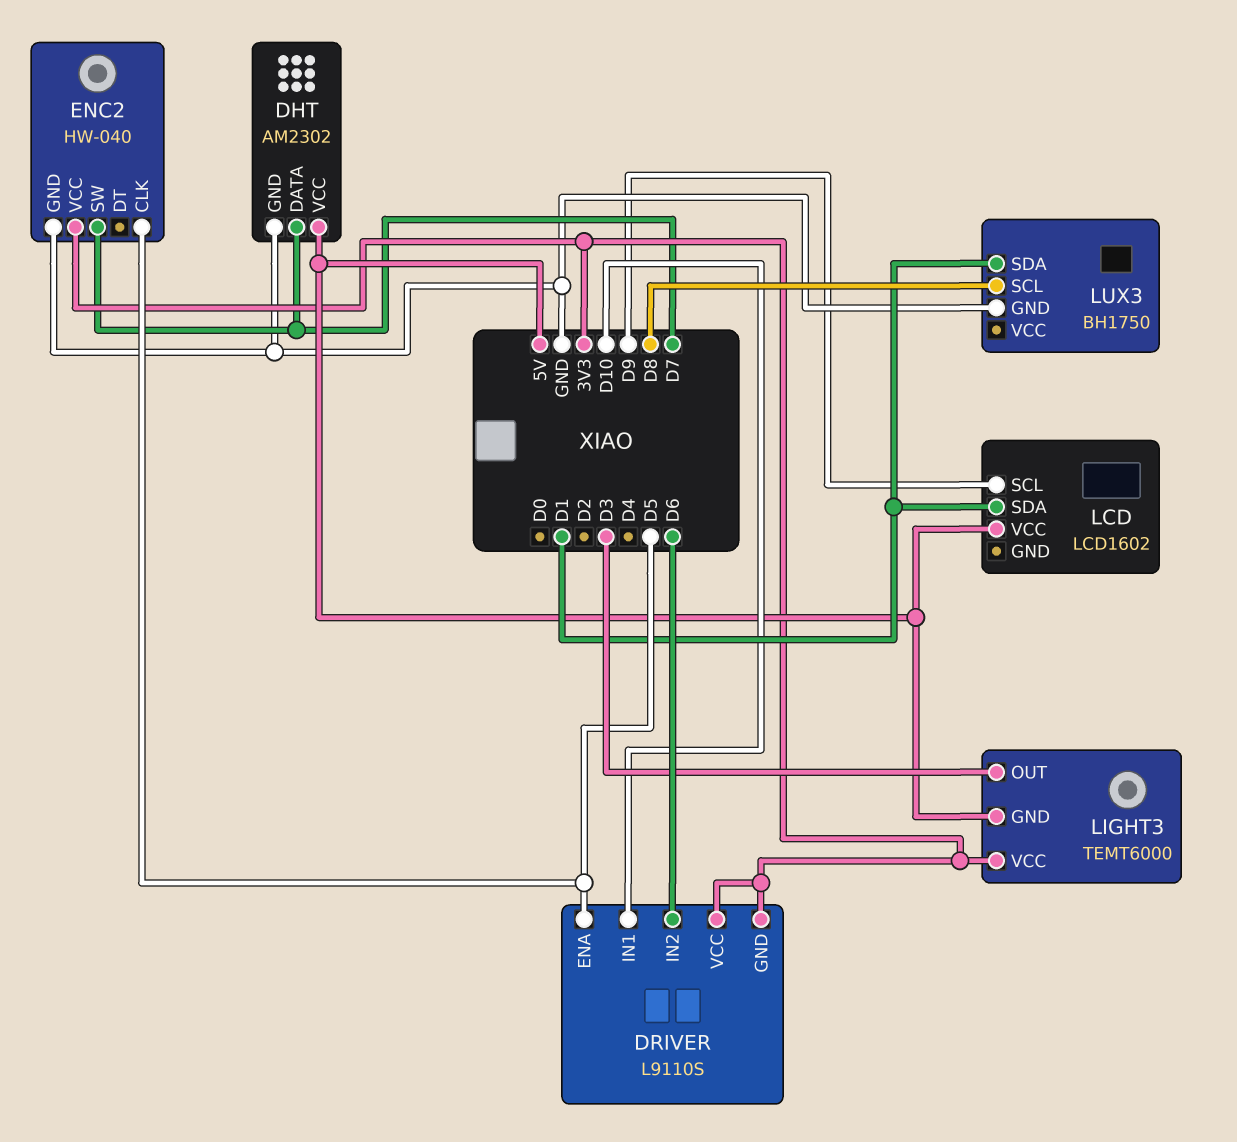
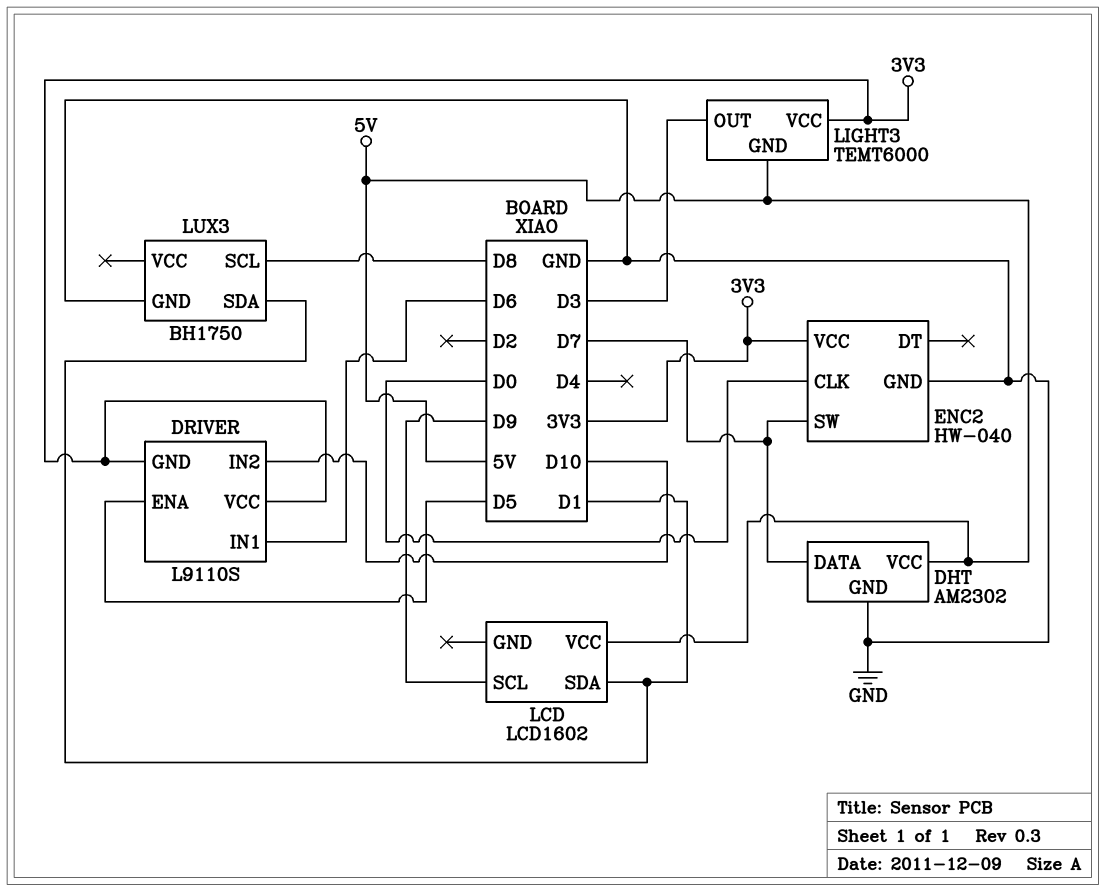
DRIVER pin IN1: D10 -> D6
DRIVER pin IN2: D6 -> D10
ENC2 pin CLK: D5 -> D0

